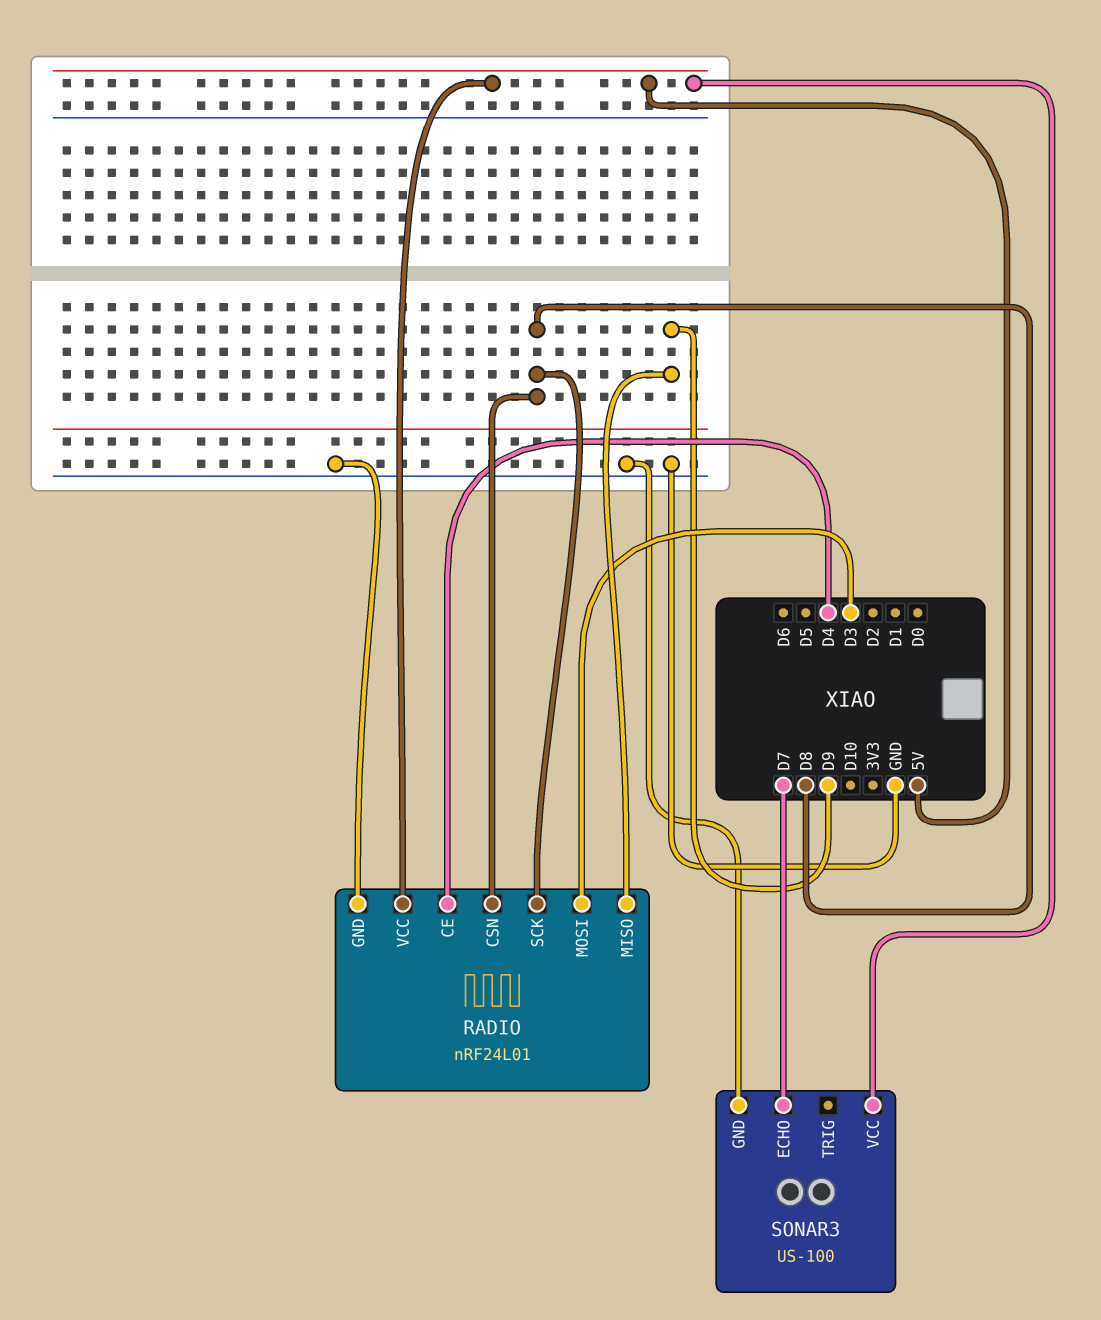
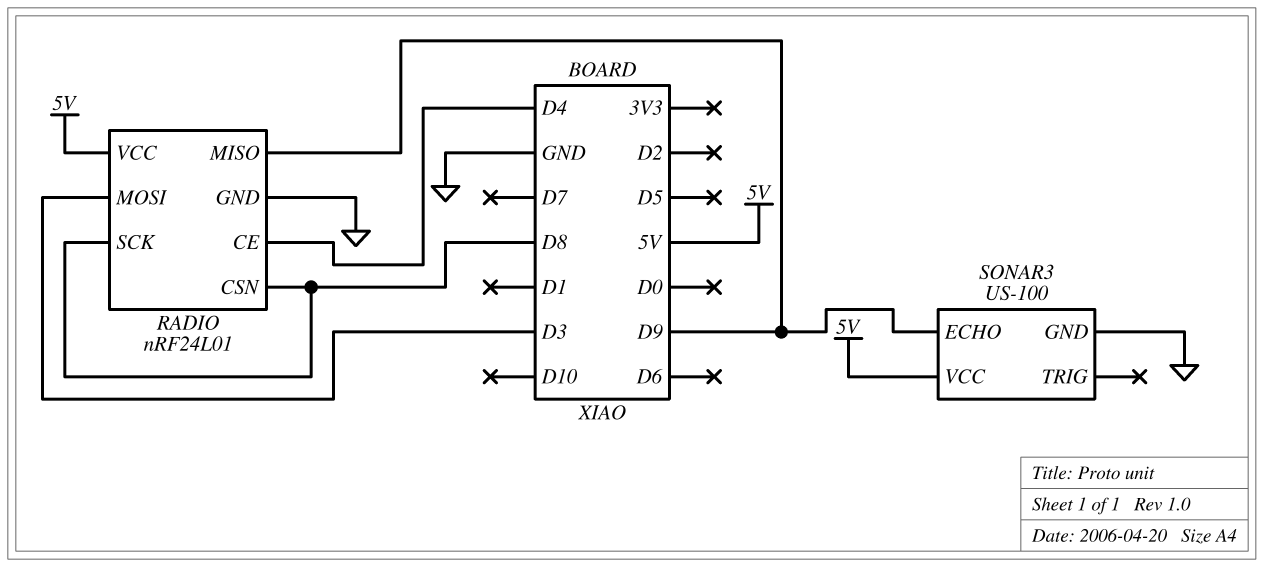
SONAR3 pin ECHO: D7 -> D9

